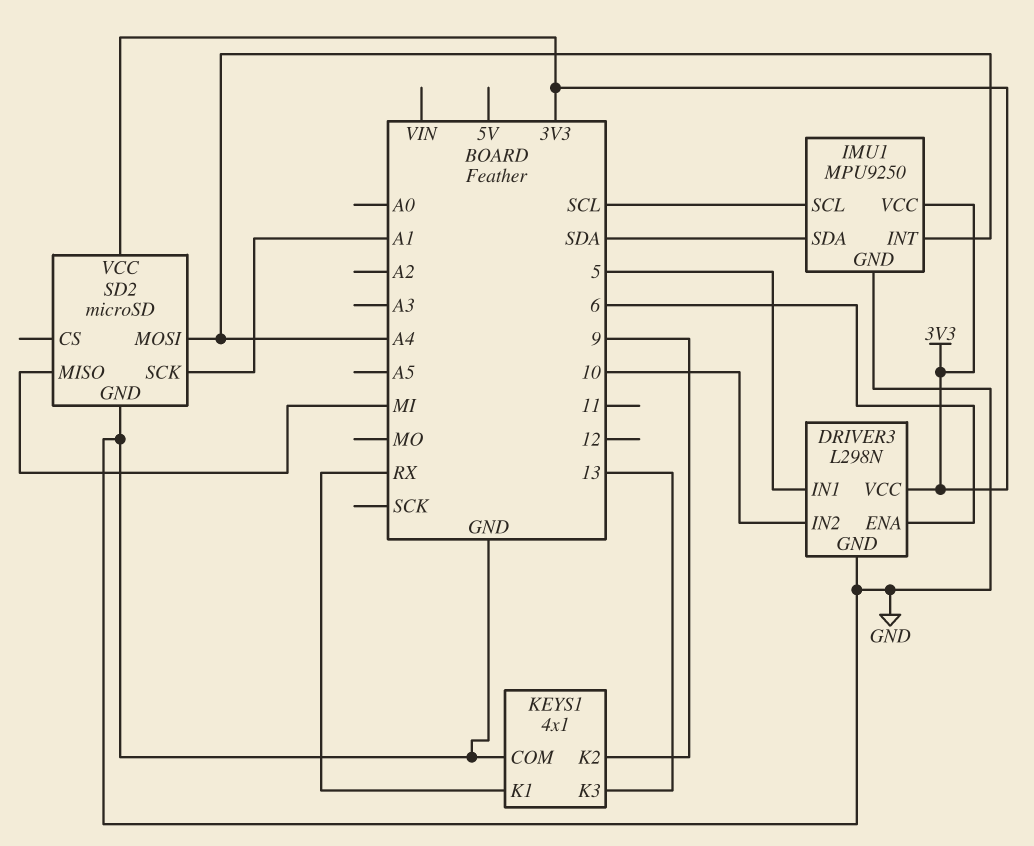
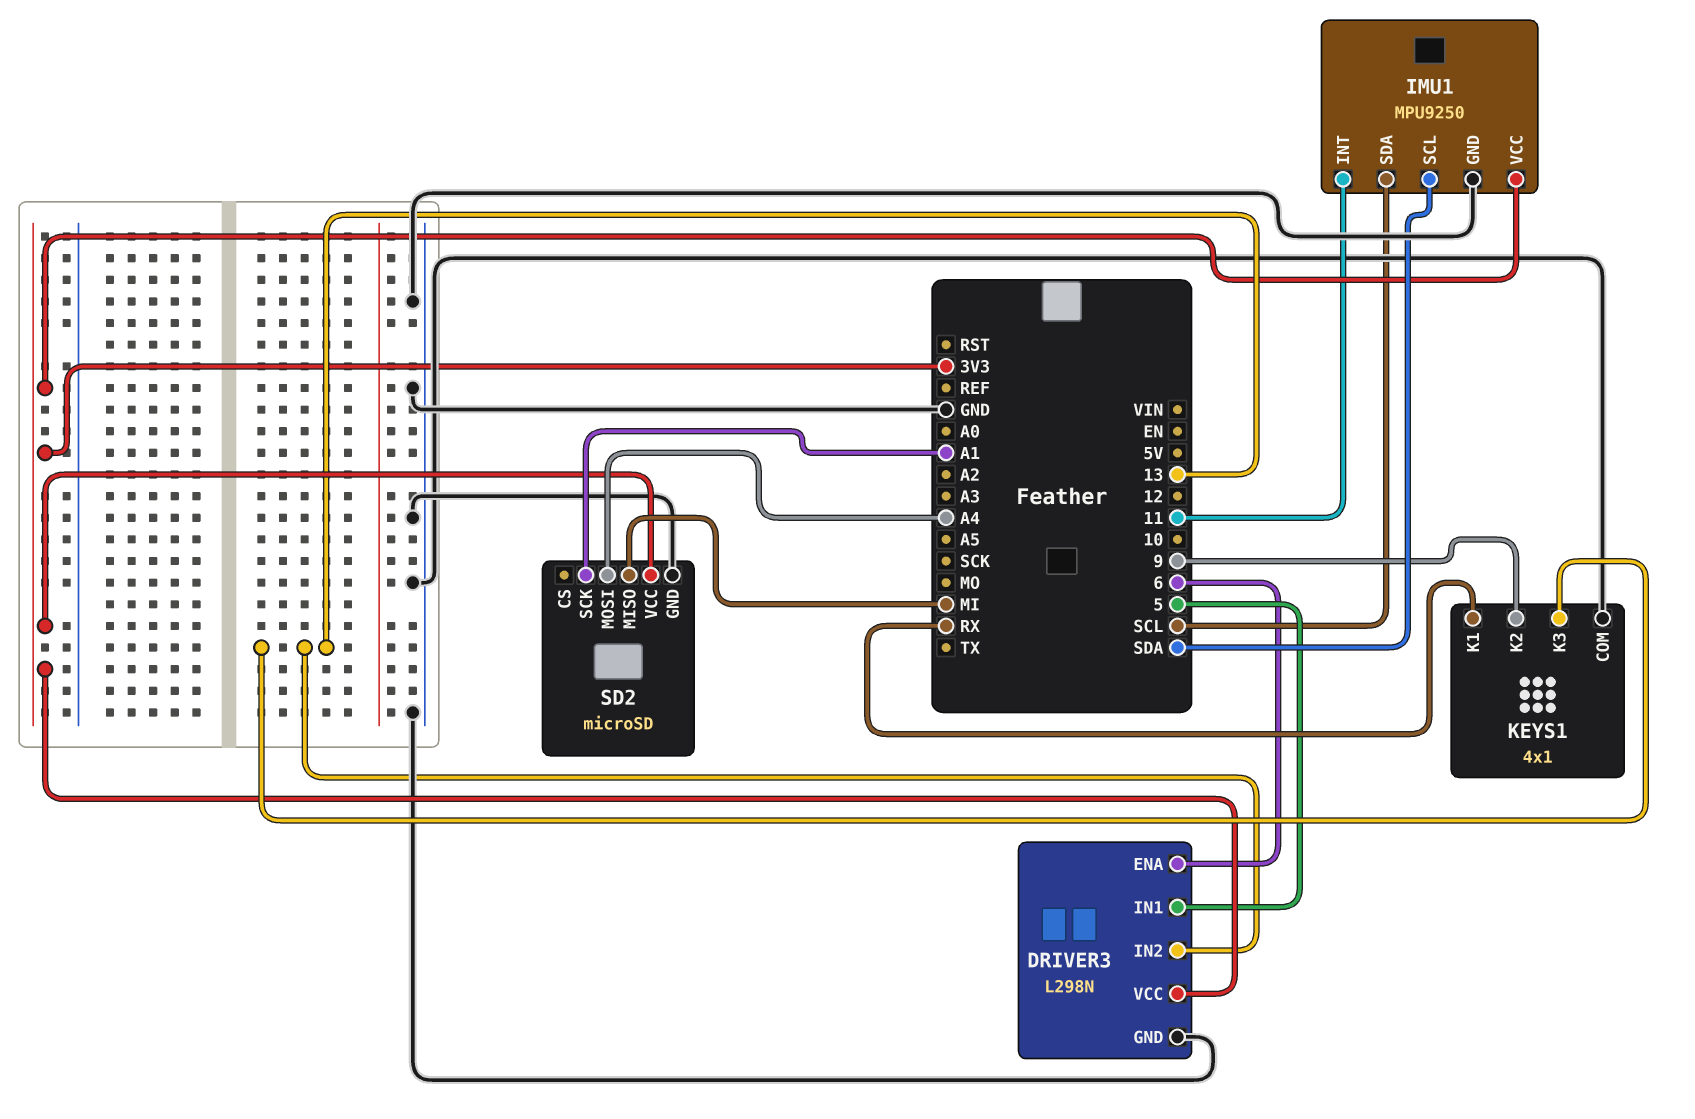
DRIVER3 pin IN2: 10 -> 13
IMU1 pin INT: A4 -> 11
IMU1 pin SCL: SCL -> SDA
IMU1 pin SDA: SDA -> SCL

